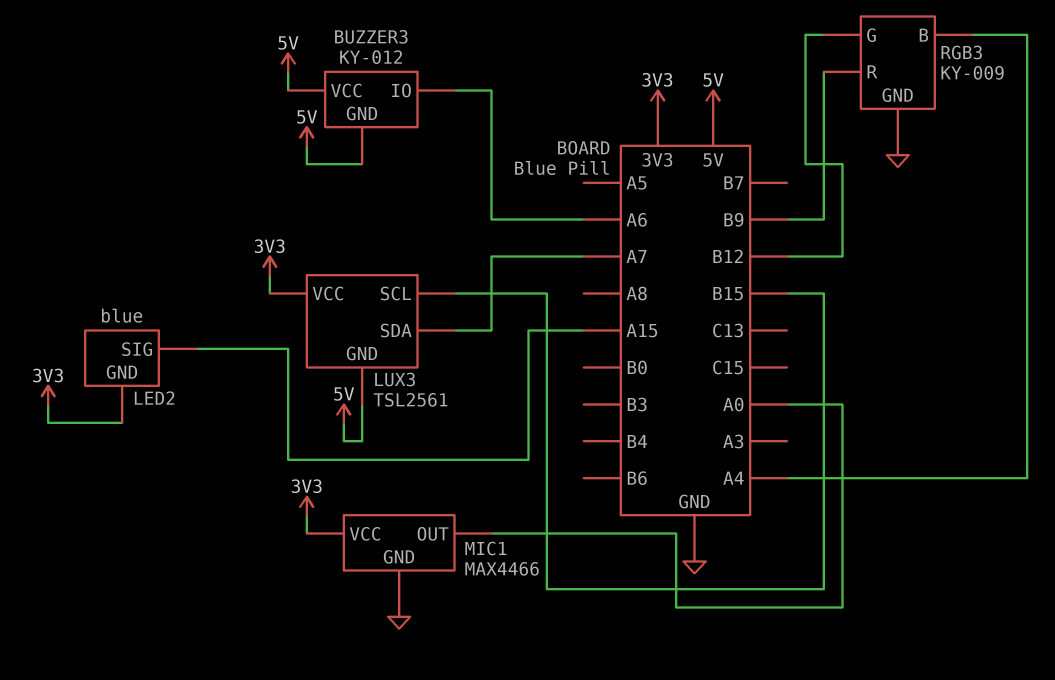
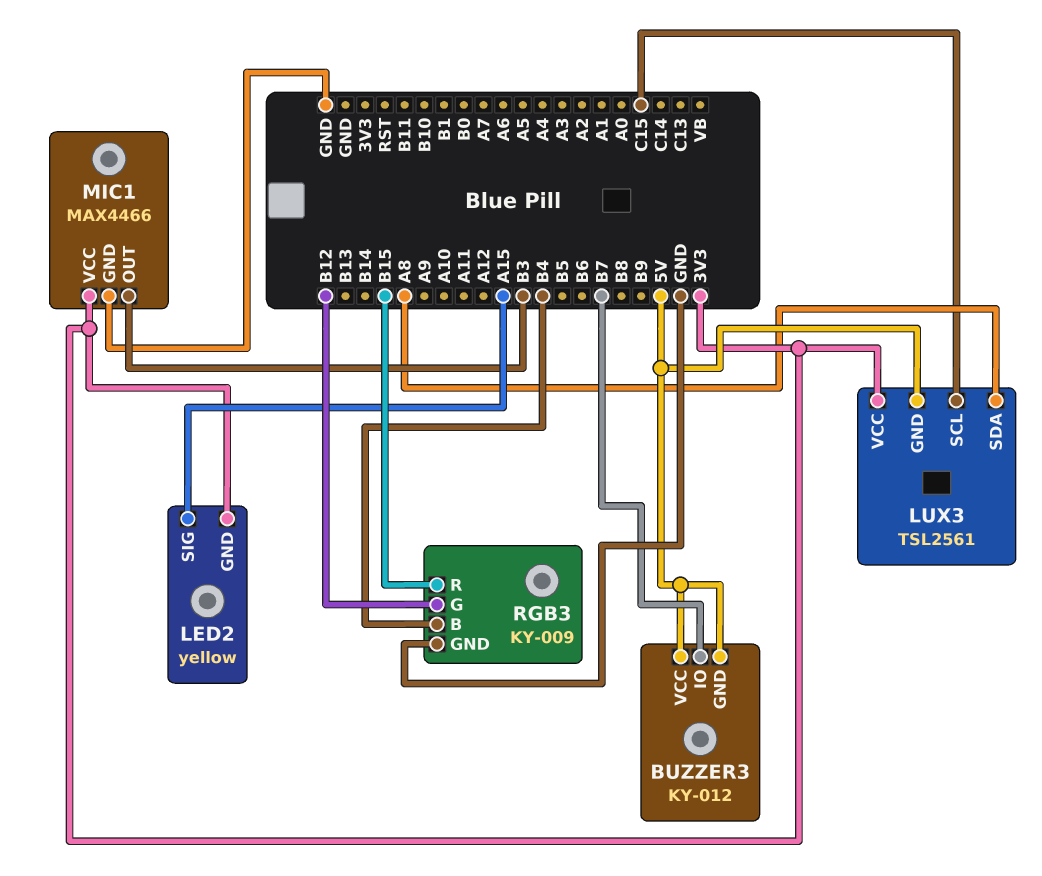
BUZZER3 pin IO: A6 -> B7
LED2: blue -> yellow
LUX3 pin SCL: B15 -> C15
LUX3 pin SDA: A7 -> A8
MIC1 pin OUT: A0 -> B3
RGB3 pin B: A4 -> B4
RGB3 pin R: B9 -> B15

